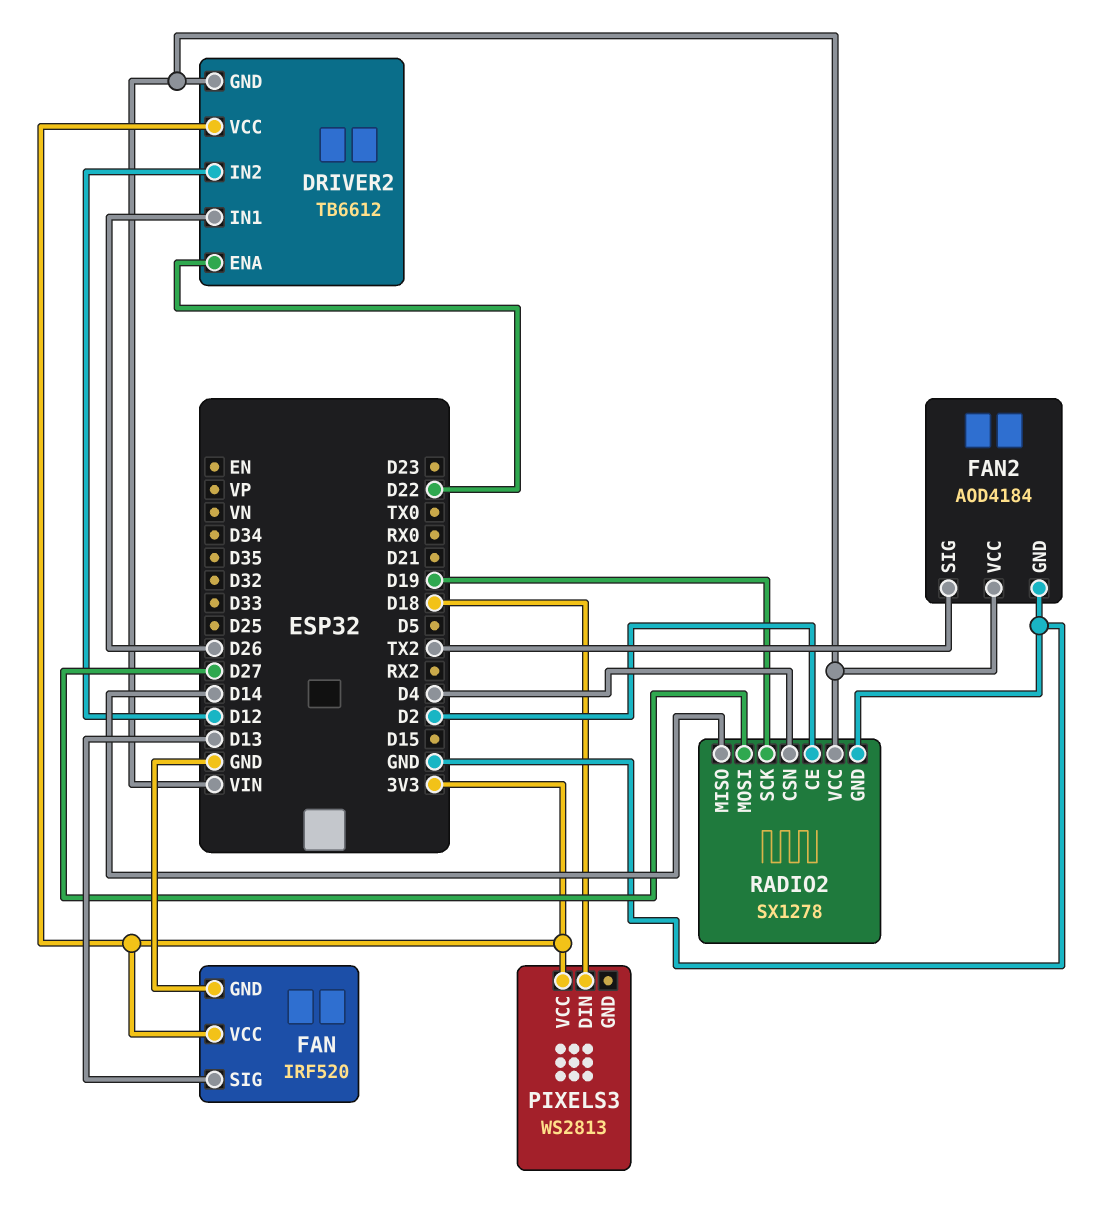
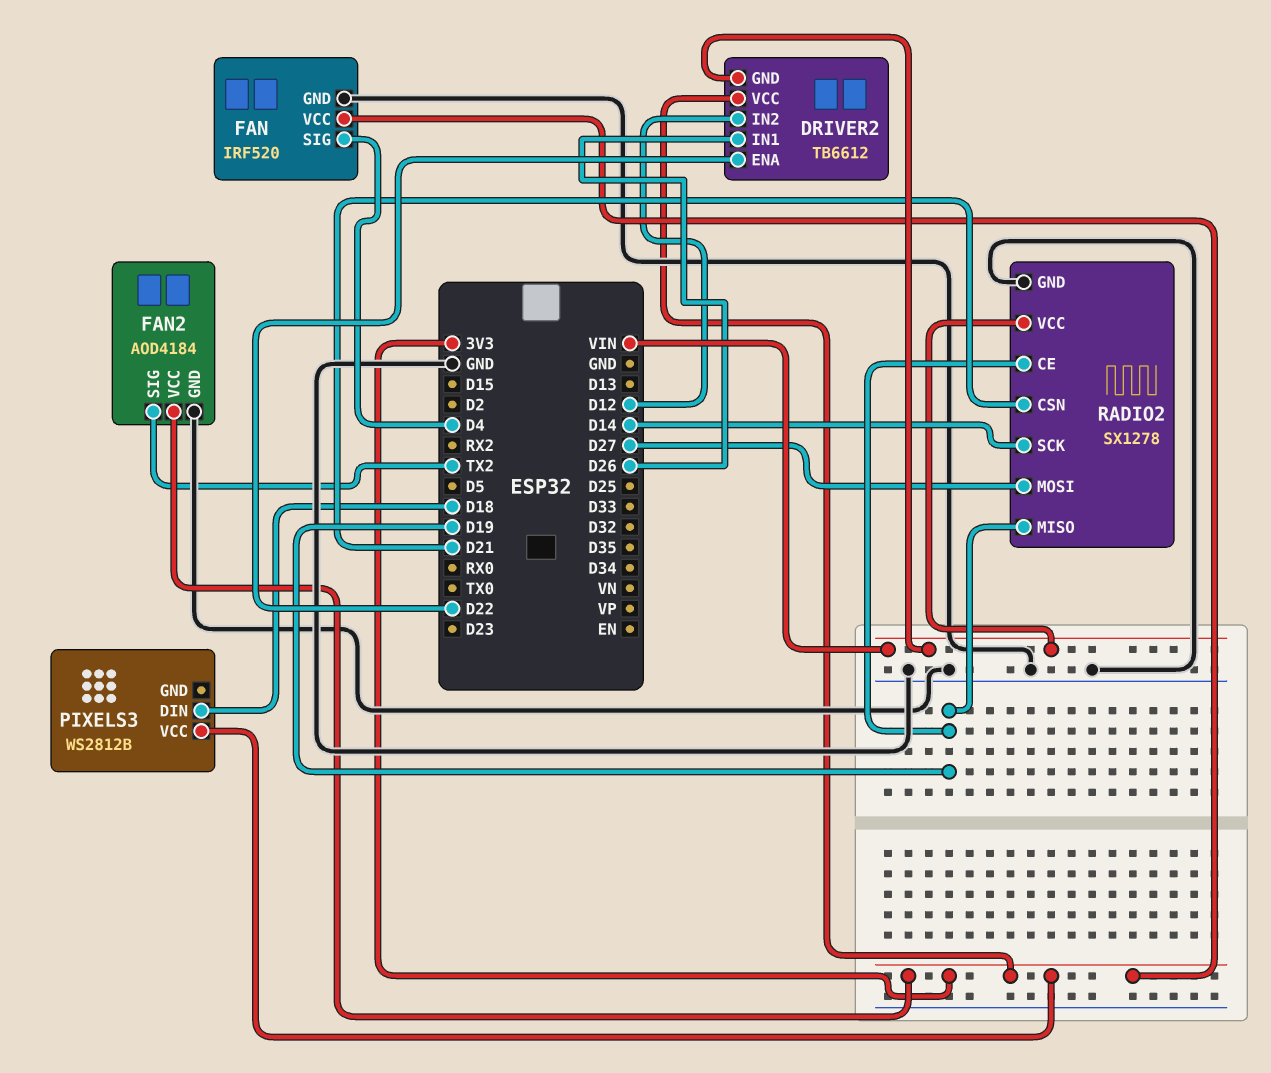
FAN pin SIG: D13 -> D4
FAN2 pin VCC: VIN -> 3V3
PIXELS3: WS2813 -> WS2812B
RADIO2 pin CE: D2 -> D19
RADIO2 pin CSN: D4 -> D21
RADIO2 pin MISO: D14 -> D19
RADIO2 pin SCK: D19 -> D14

